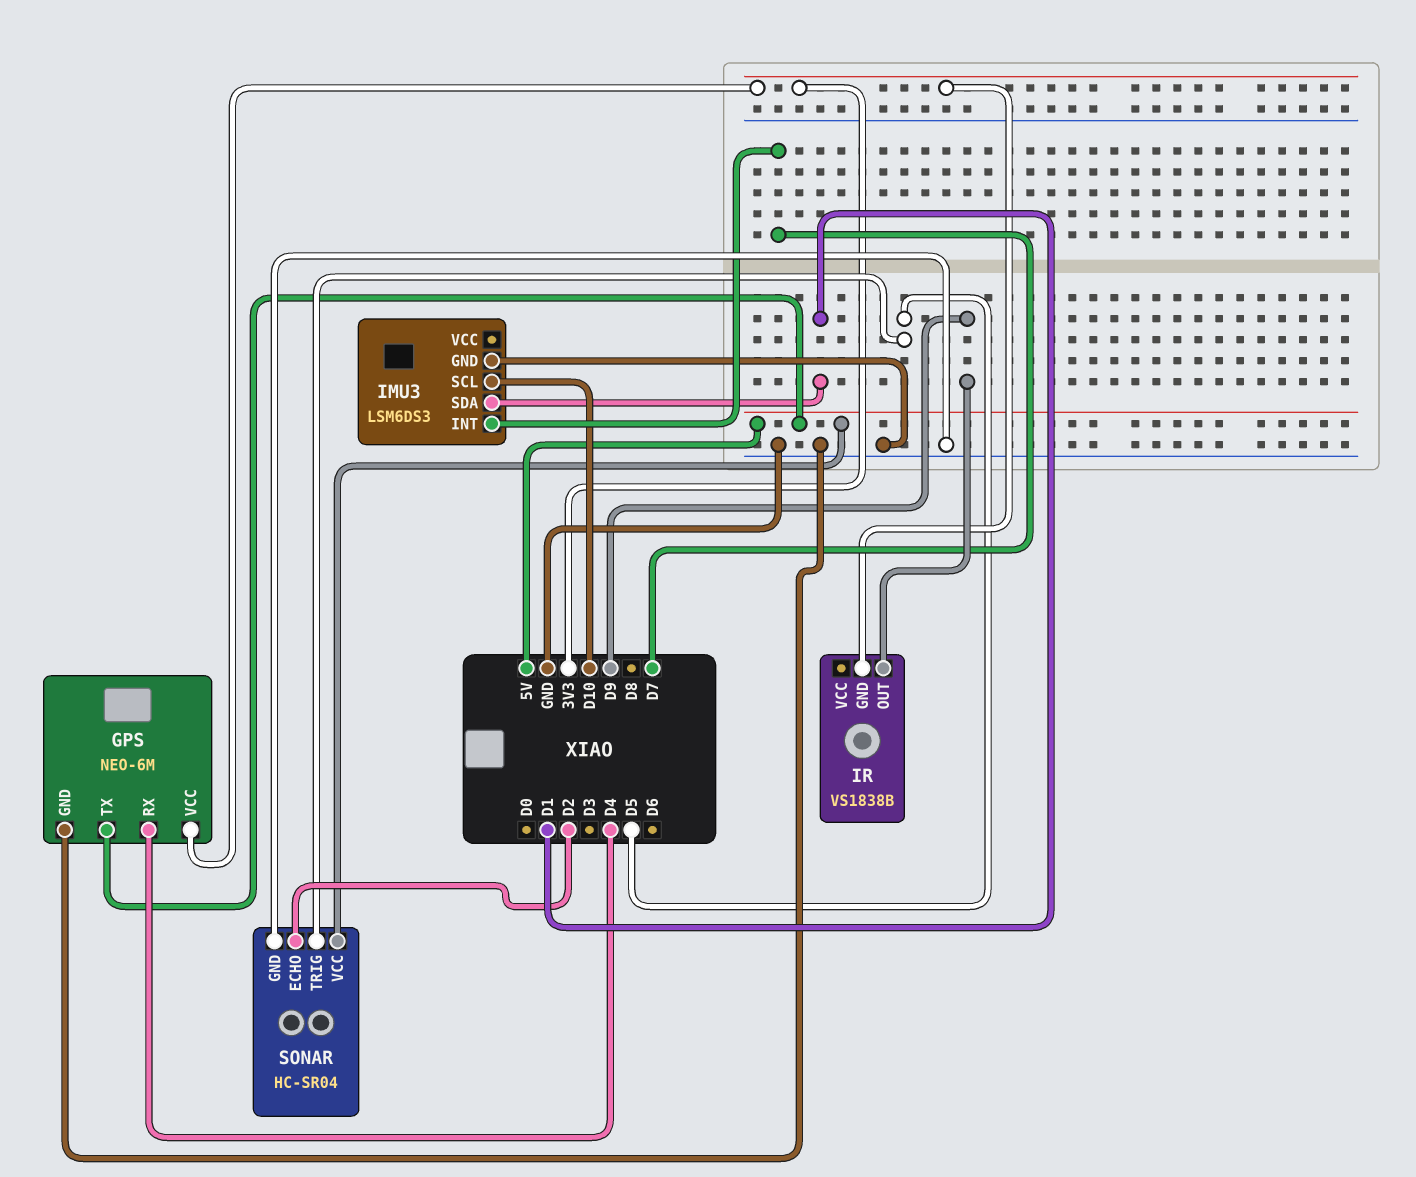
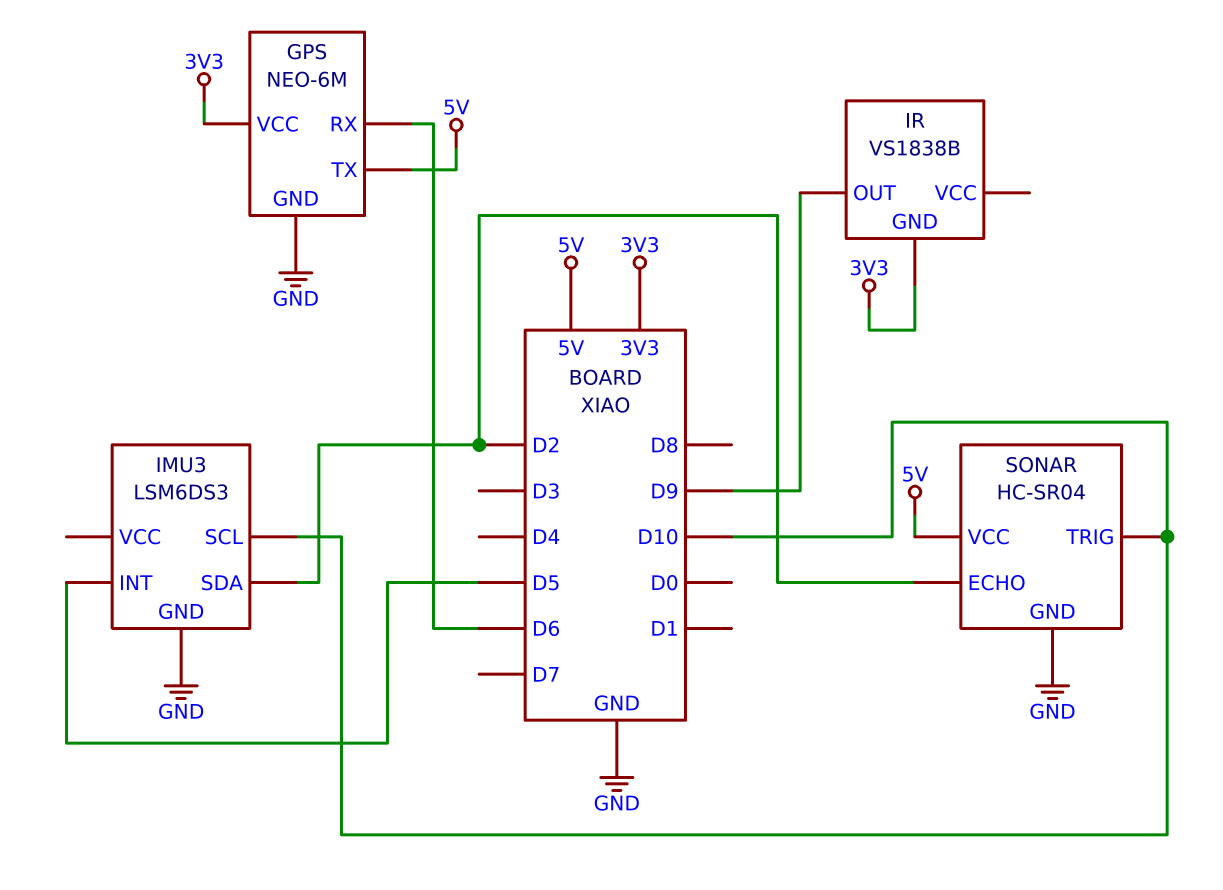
GPS pin RX: D4 -> D6
IMU3 pin INT: D7 -> D5
IMU3 pin SDA: D1 -> D2
SONAR pin TRIG: D5 -> D10

